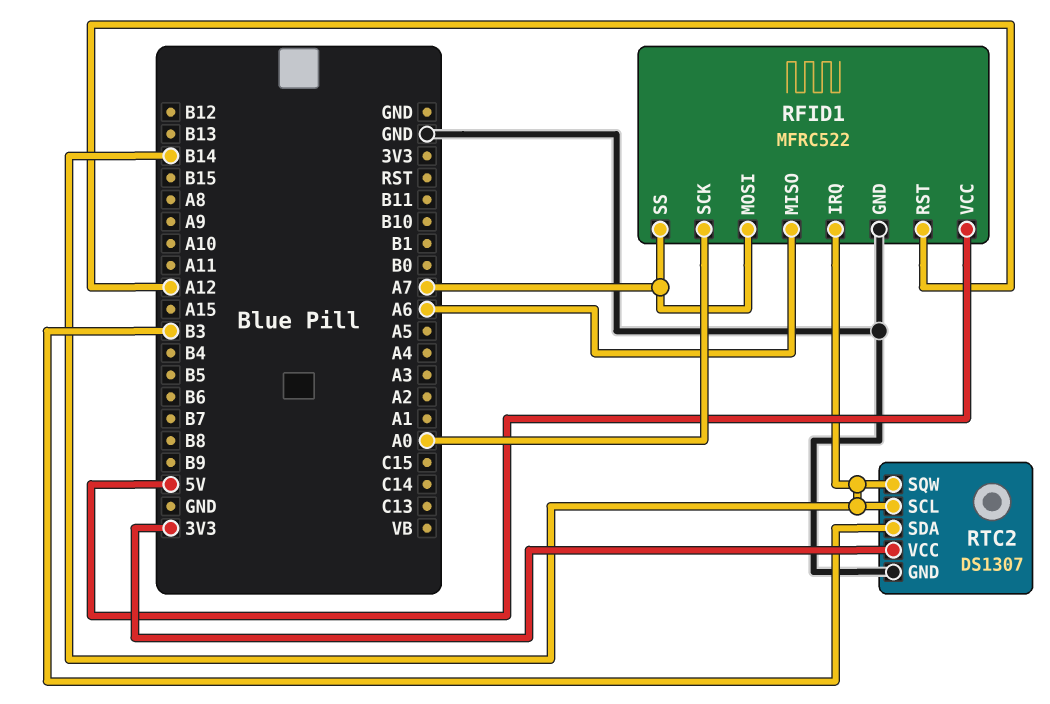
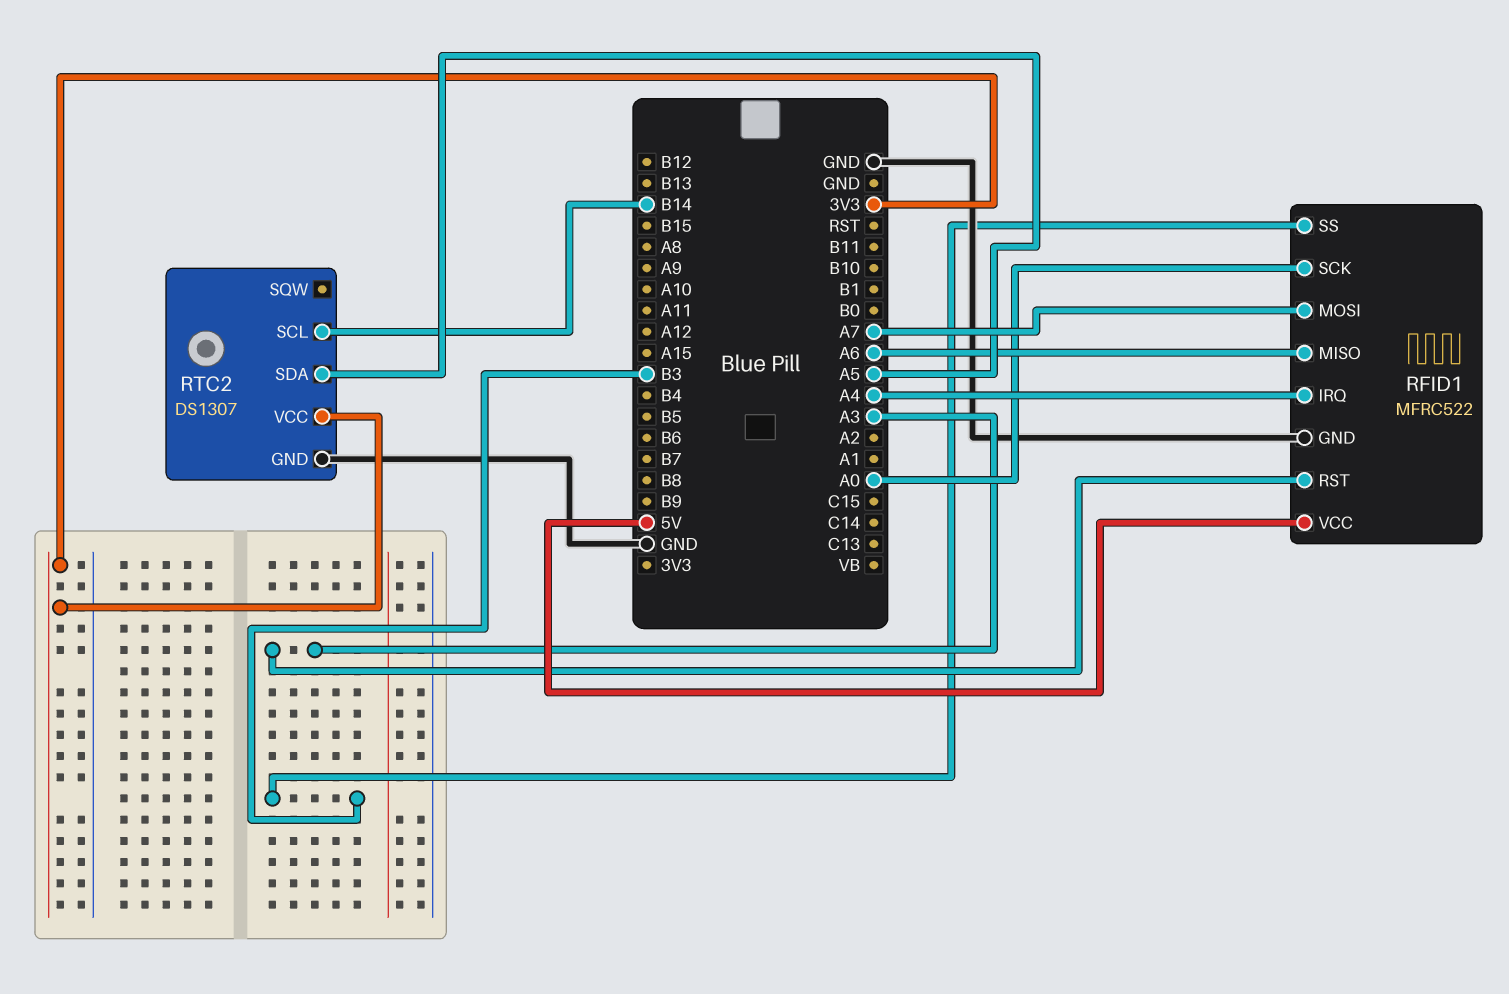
RFID1 pin IRQ: B14 -> A4
RFID1 pin RST: A12 -> A3
RFID1 pin SS: A7 -> B3
RTC2 pin SDA: B3 -> A5
RTC2 pin SQW: B14 -> none

